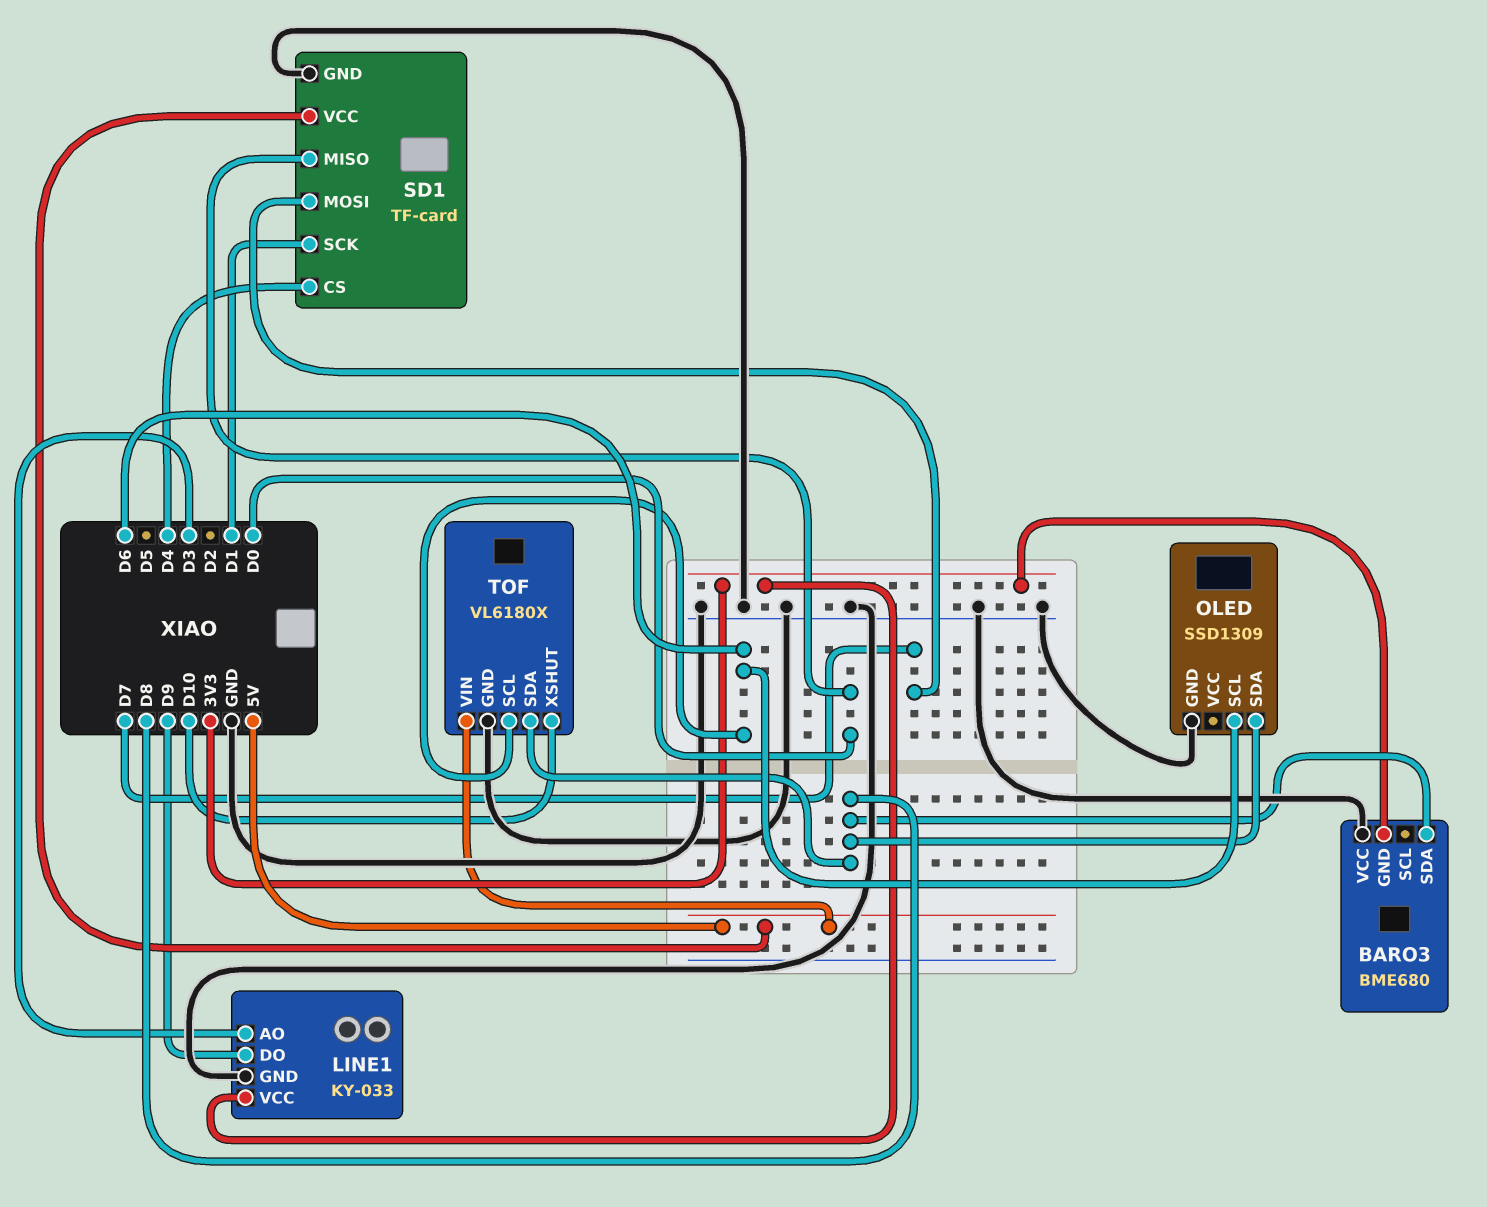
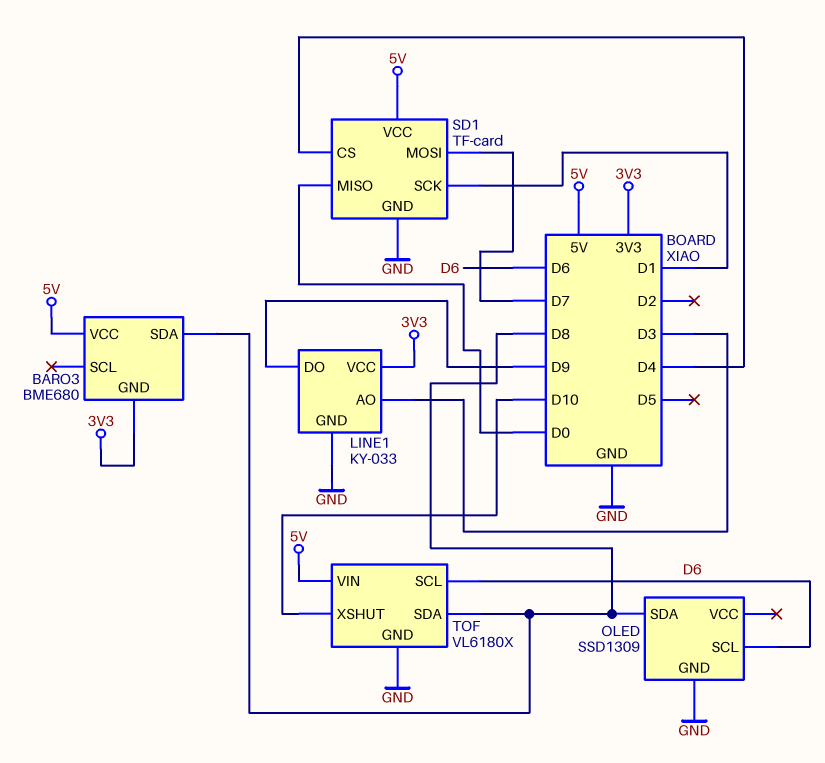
BARO3 pin VCC: GND -> 5V

